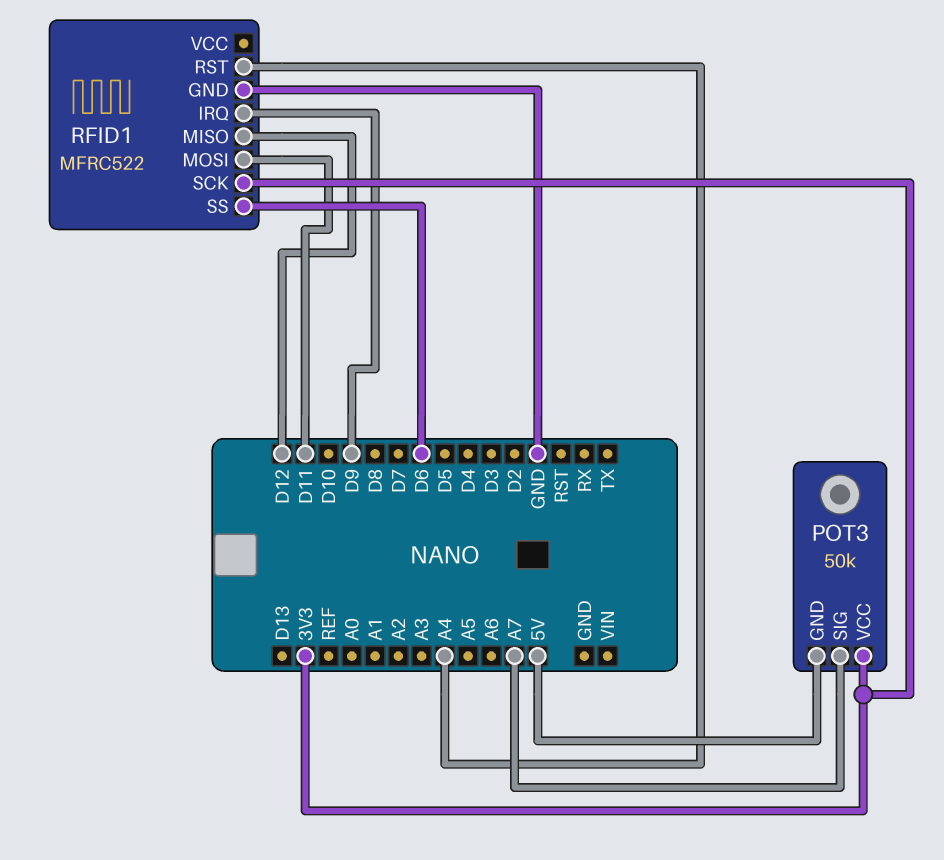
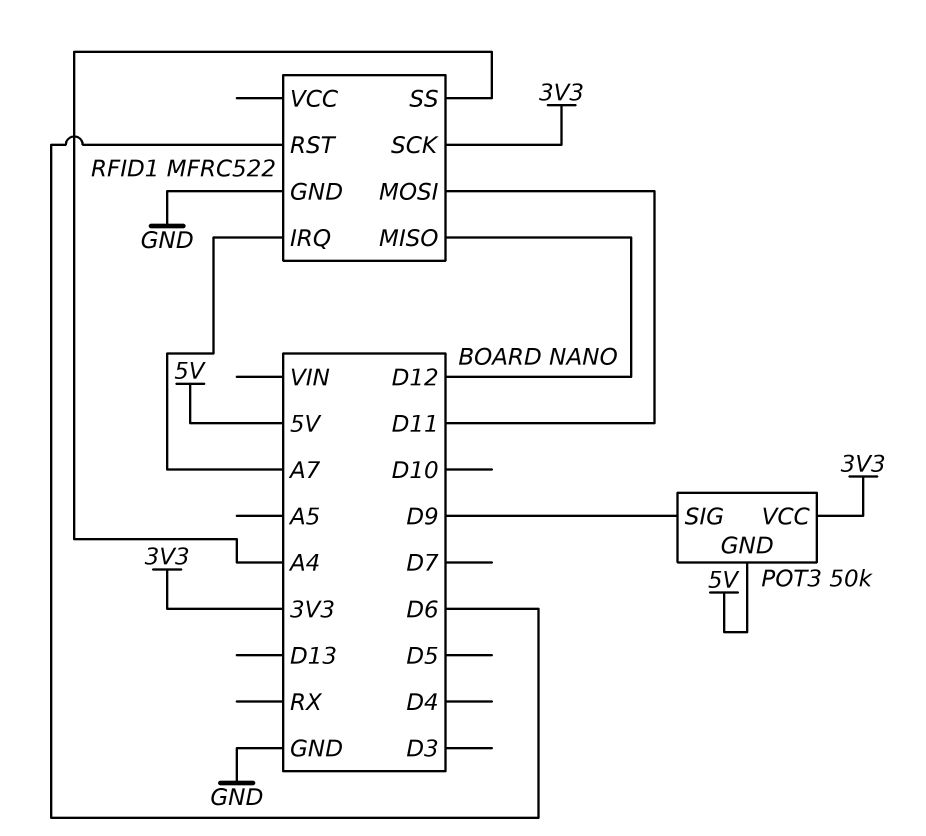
POT3 pin SIG: A7 -> D9
RFID1 pin IRQ: D9 -> A7
RFID1 pin RST: A4 -> D6
RFID1 pin SS: D6 -> A4

